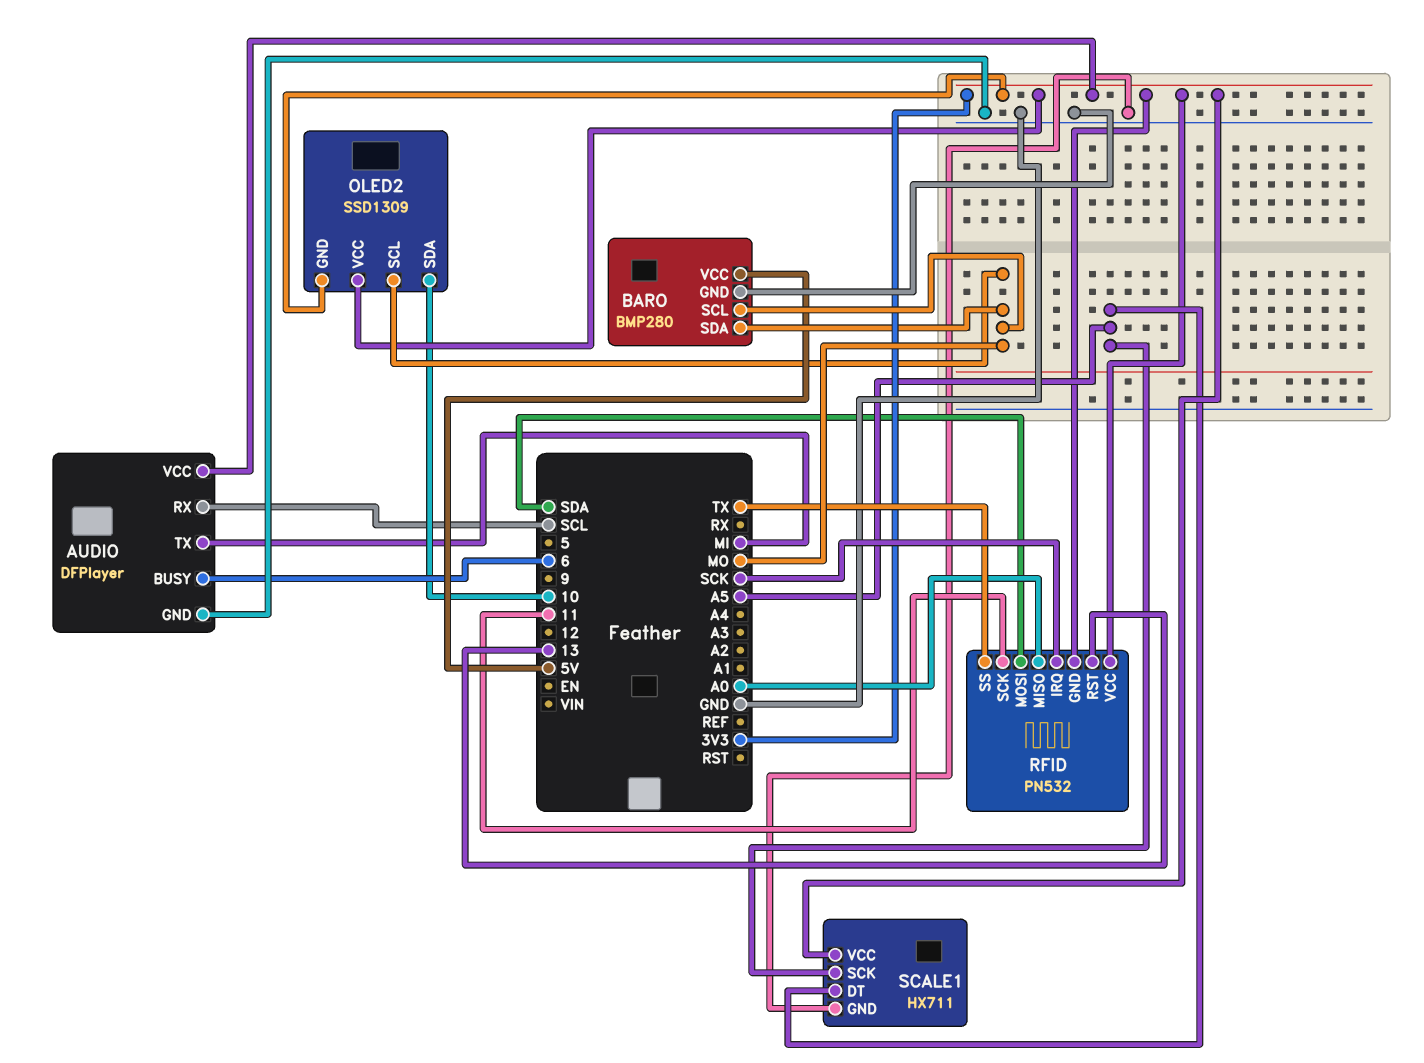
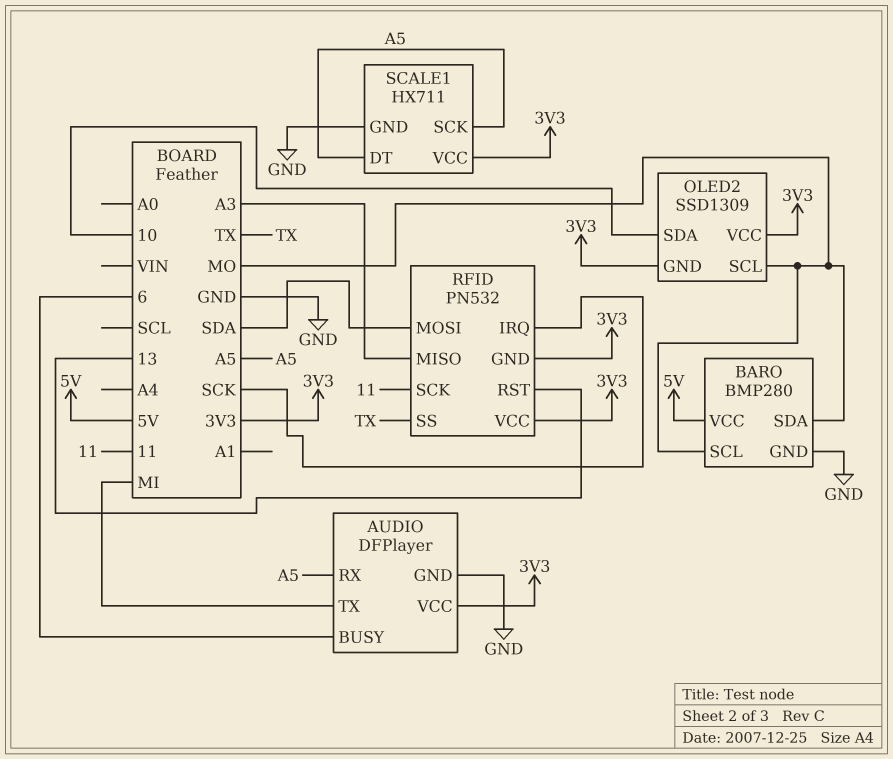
AUDIO pin RX: SCL -> A5
RFID pin MISO: A0 -> A3

